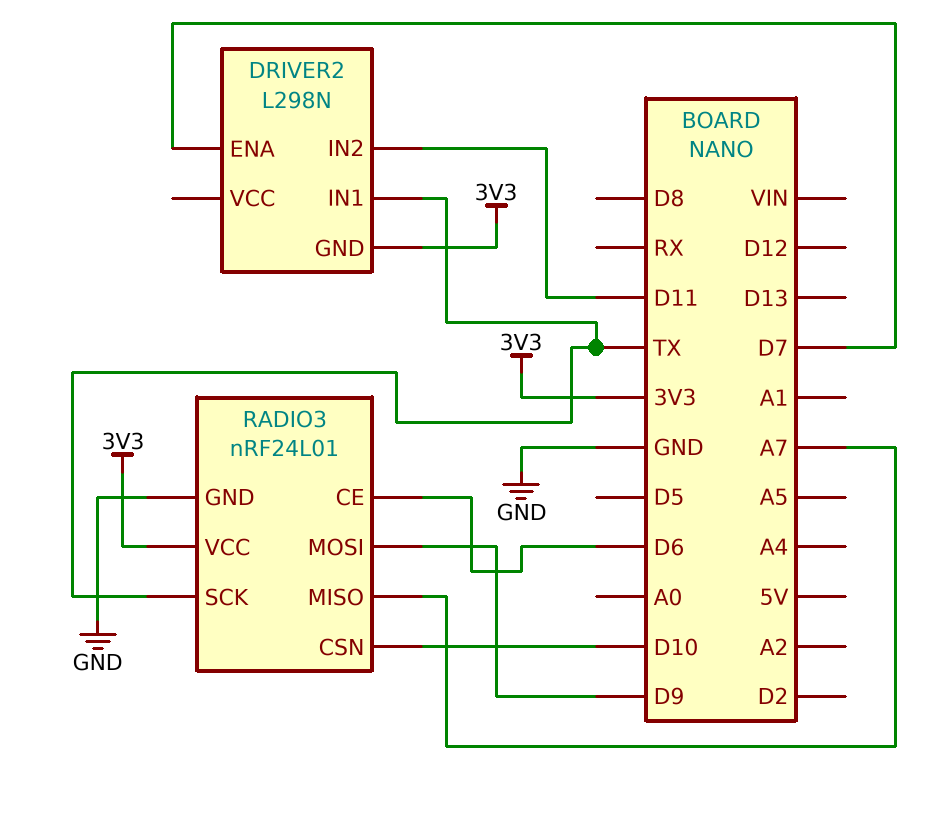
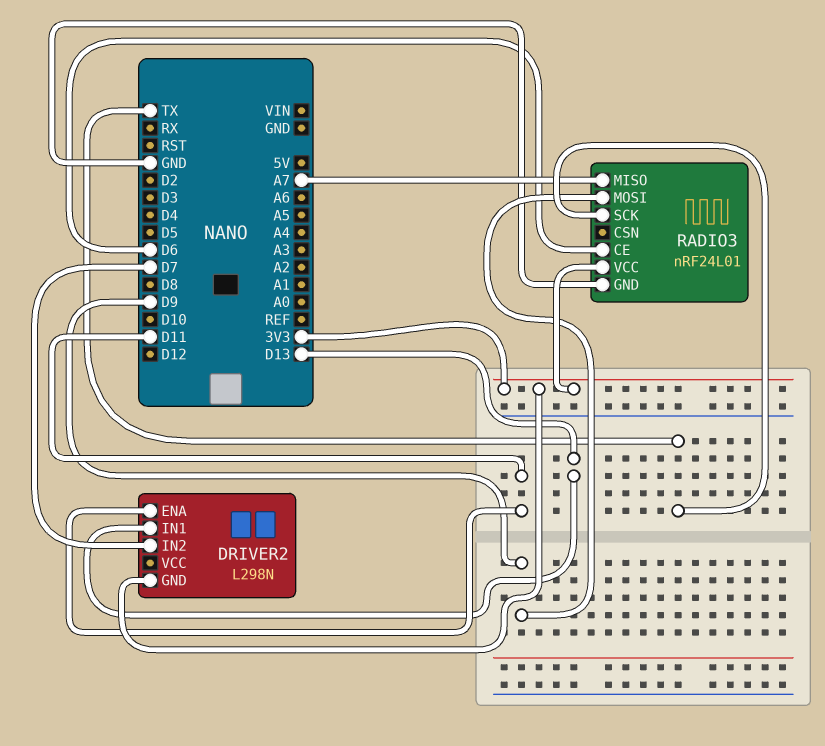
DRIVER2 pin ENA: D7 -> D11
DRIVER2 pin IN1: TX -> D13
DRIVER2 pin IN2: D11 -> D7
RADIO3 pin CSN: D10 -> none

